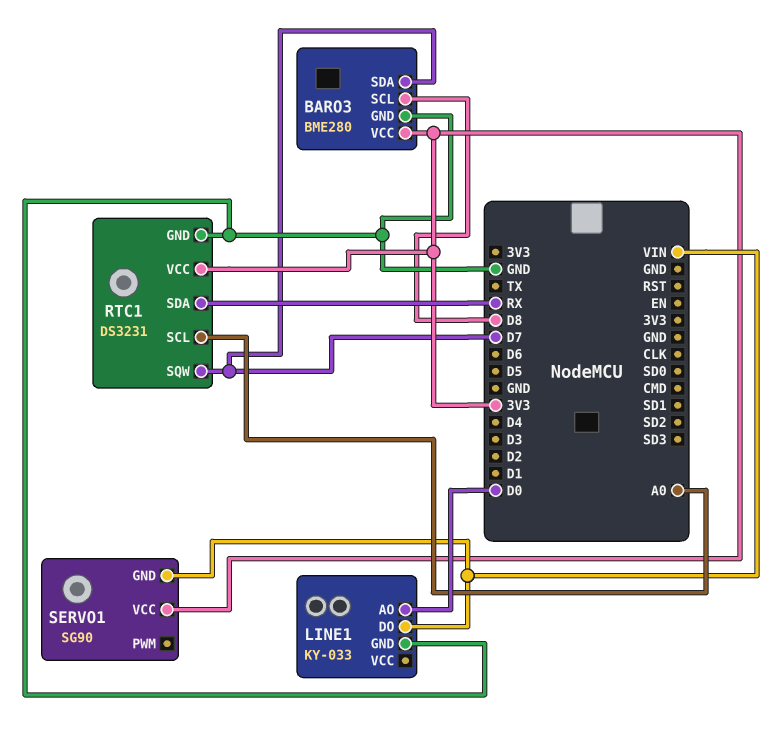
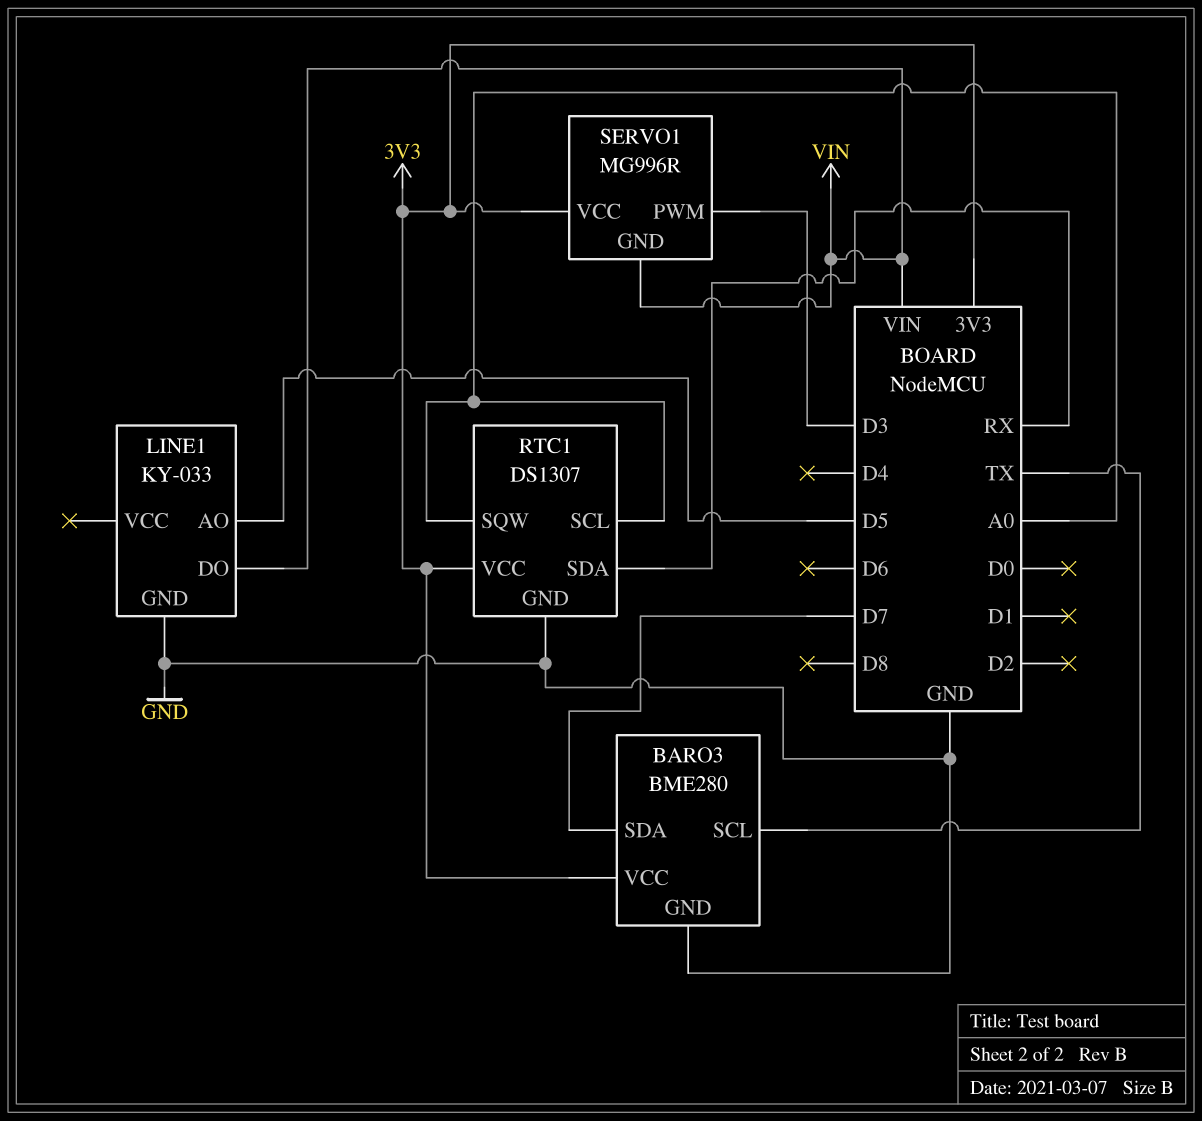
BARO3 pin SCL: D8 -> TX
LINE1 pin AO: D0 -> D5
RTC1: DS3231 -> DS1307
RTC1 pin SQW: D7 -> A0
SERVO1: SG90 -> MG996R
SERVO1 pin PWM: none -> D3

